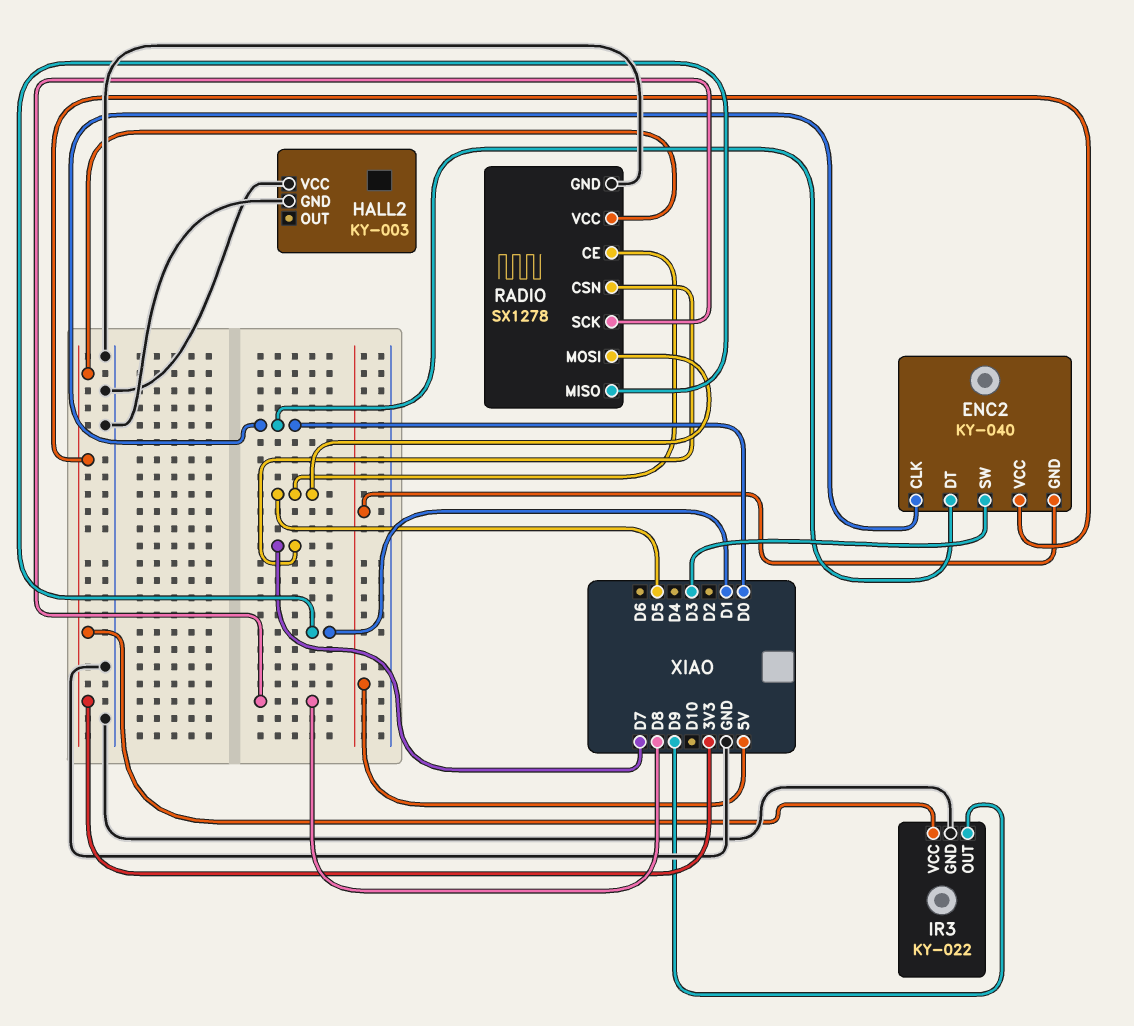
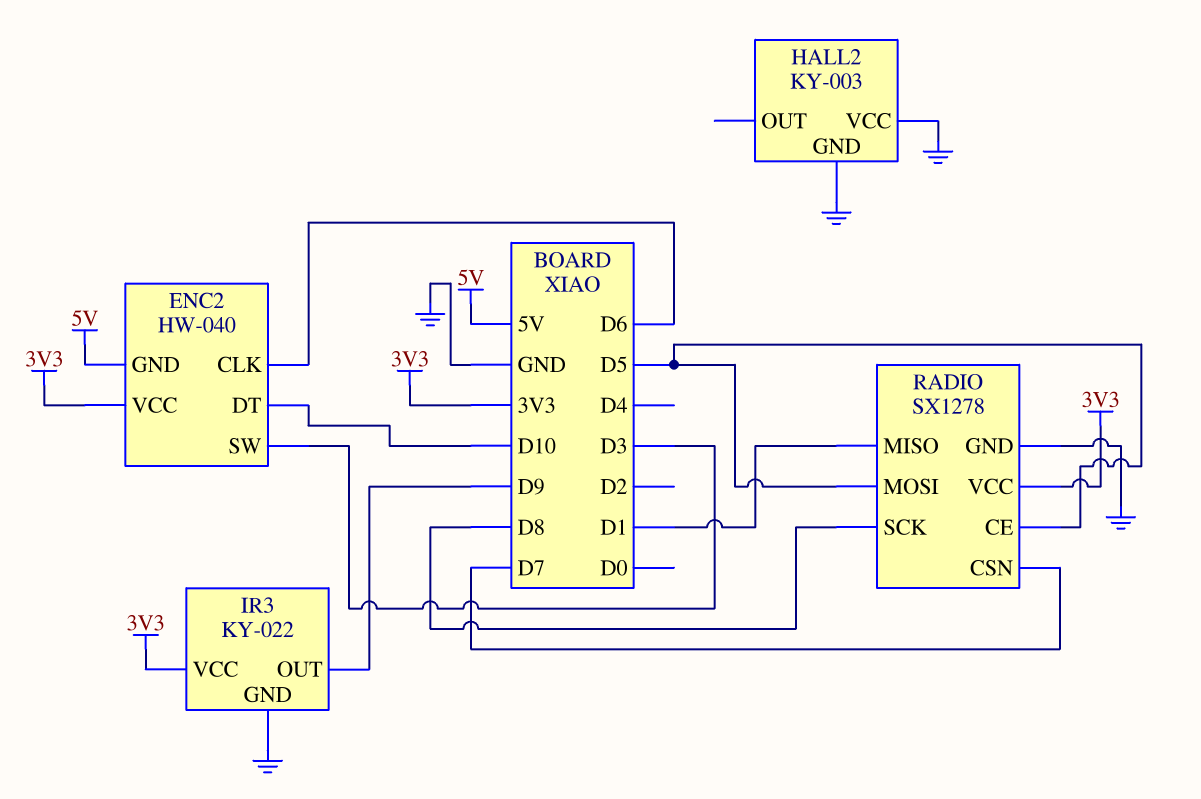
ENC2: KY-040 -> HW-040
ENC2 pin CLK: D0 -> D6
ENC2 pin DT: D0 -> D10

